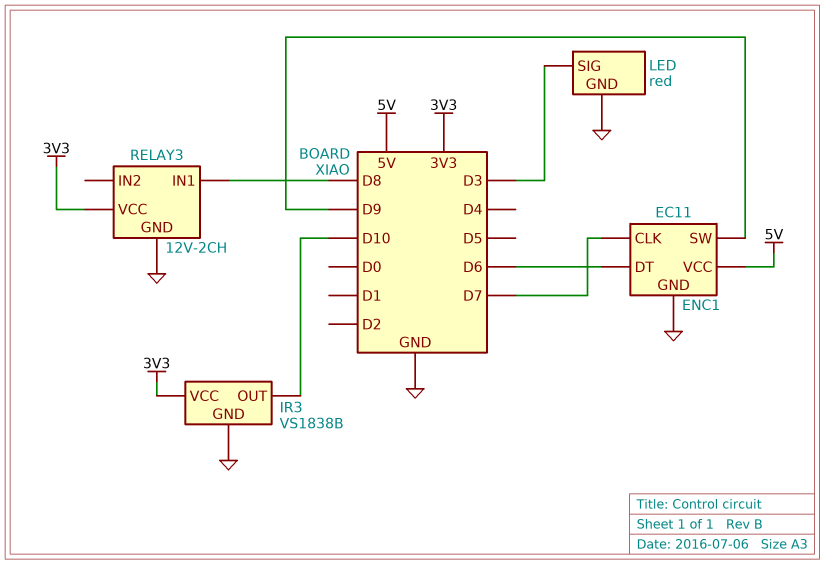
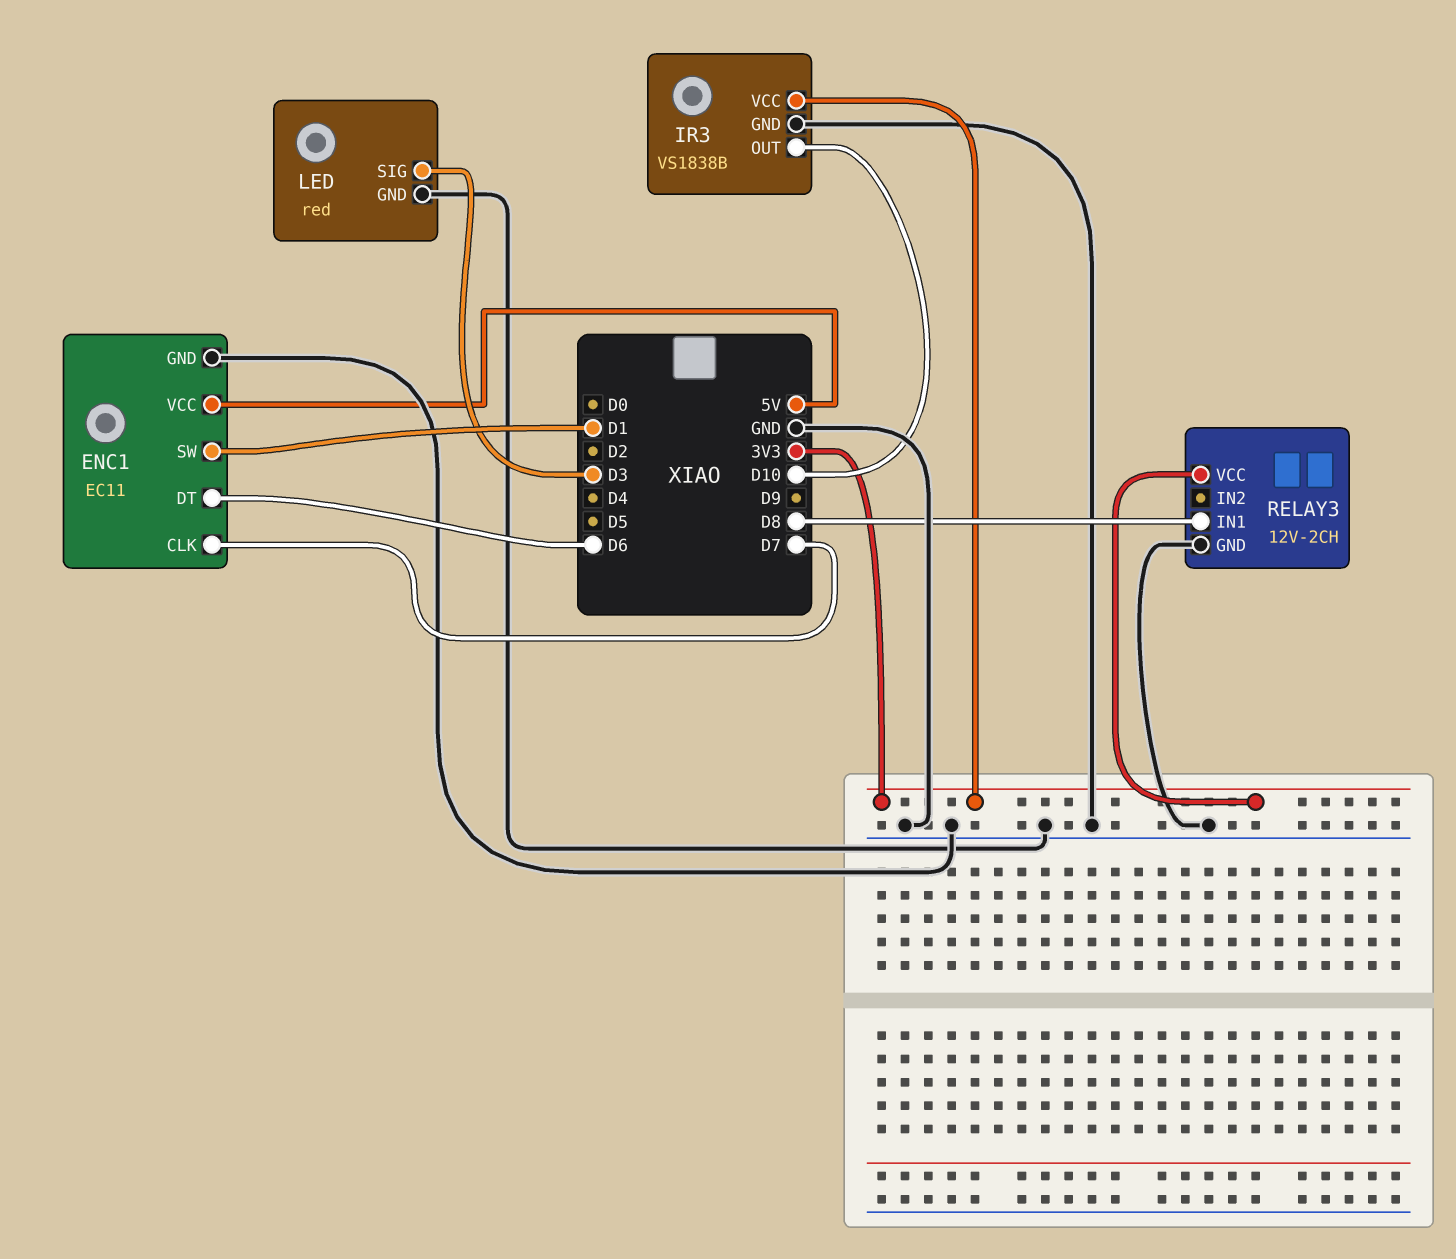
ENC1 pin SW: D9 -> D1

